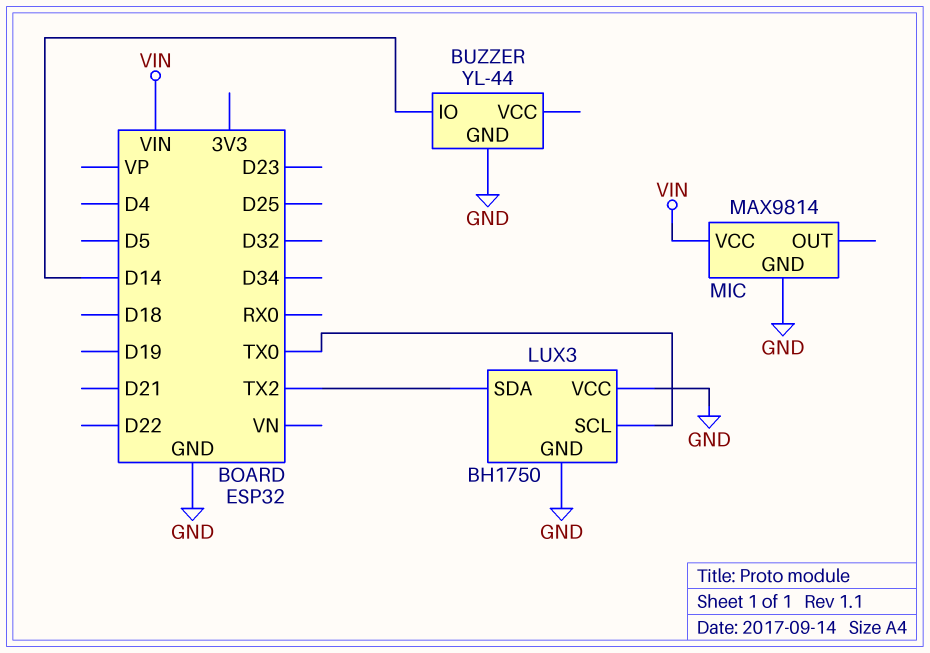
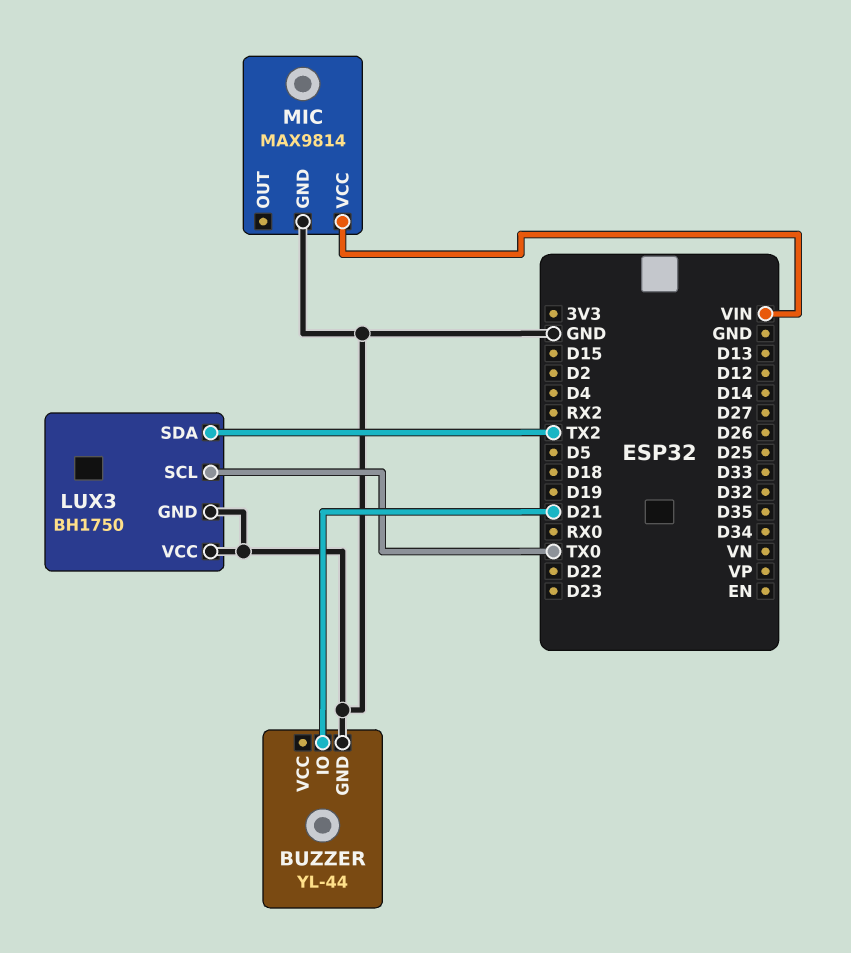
BUZZER pin IO: D14 -> D21

